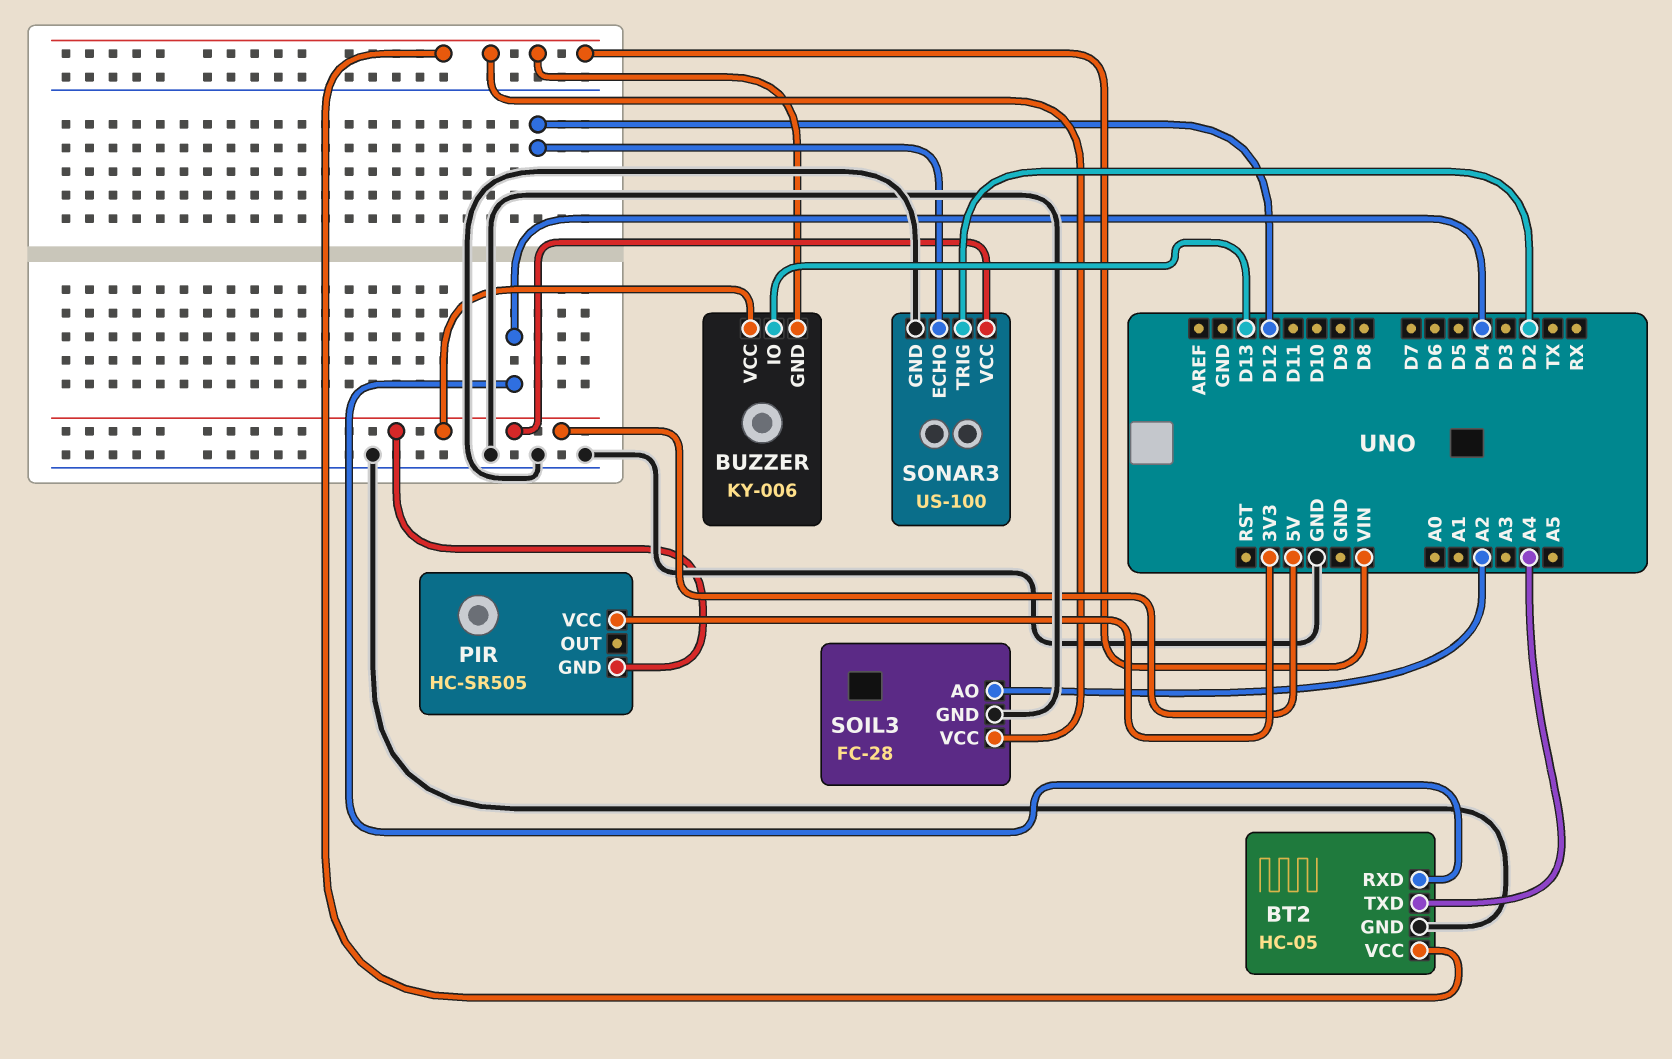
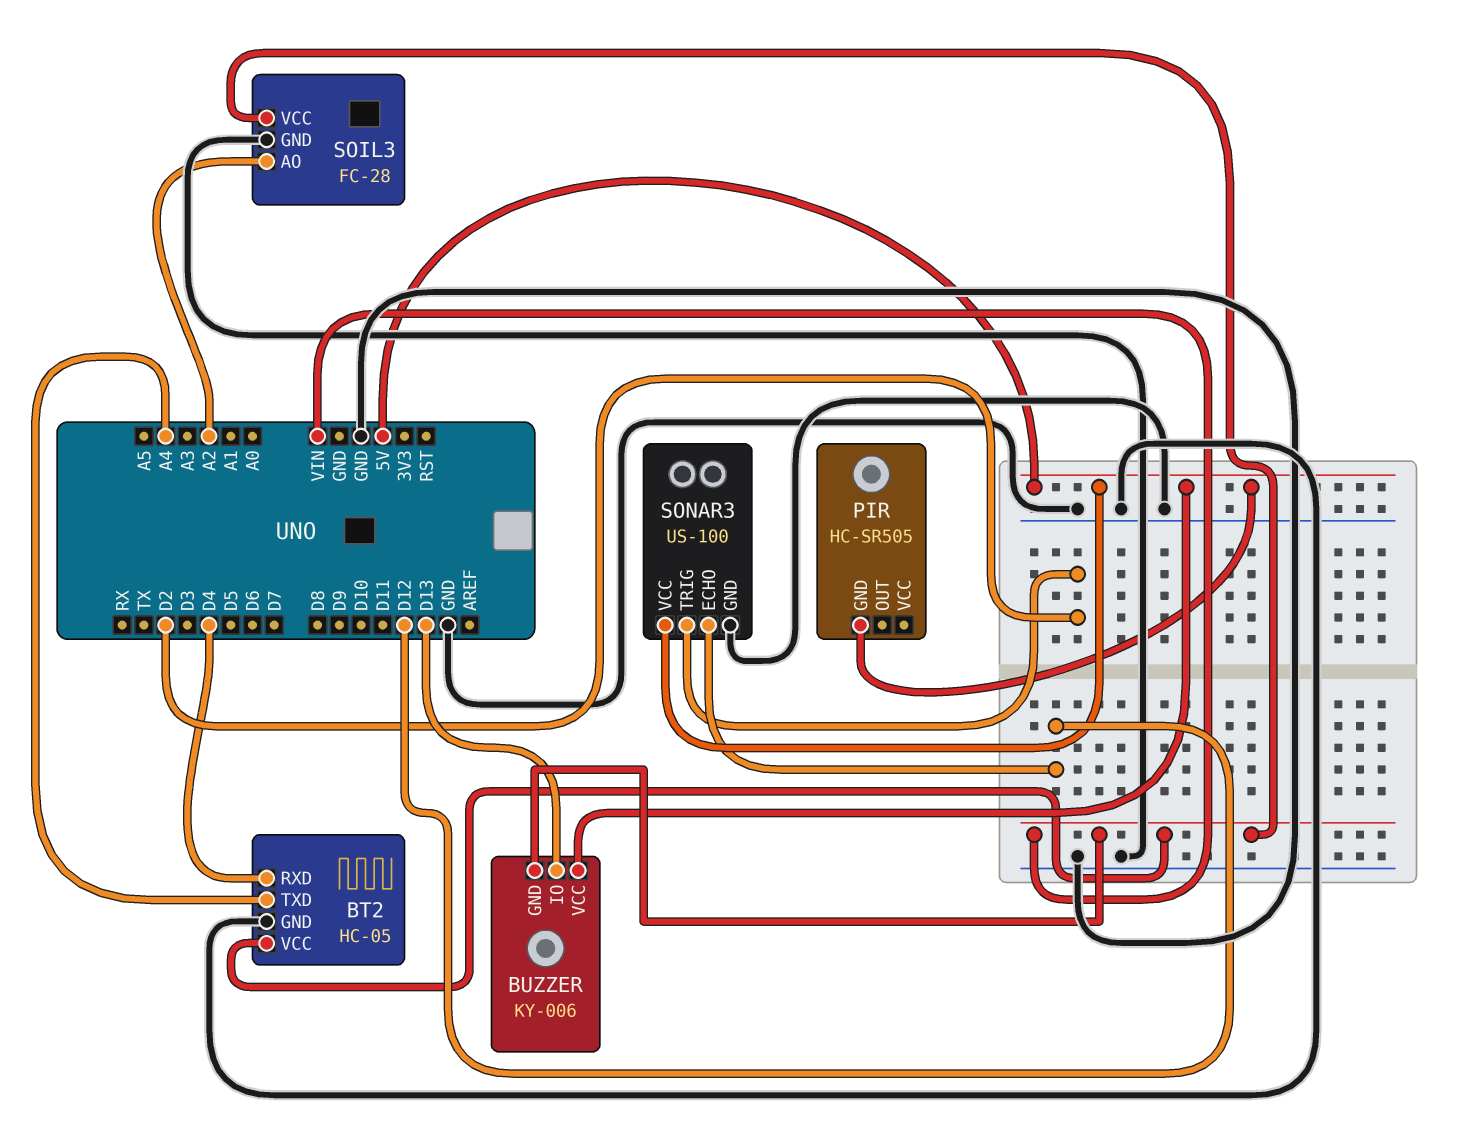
PIR pin VCC: 3V3 -> none

